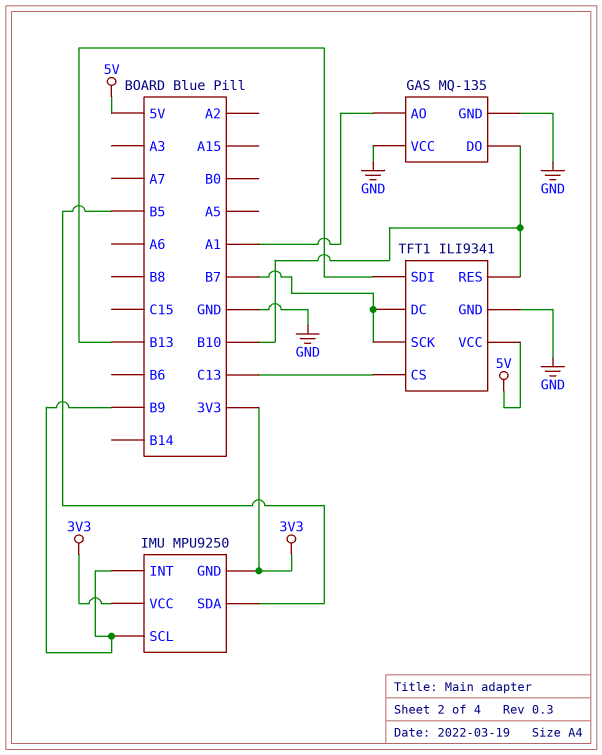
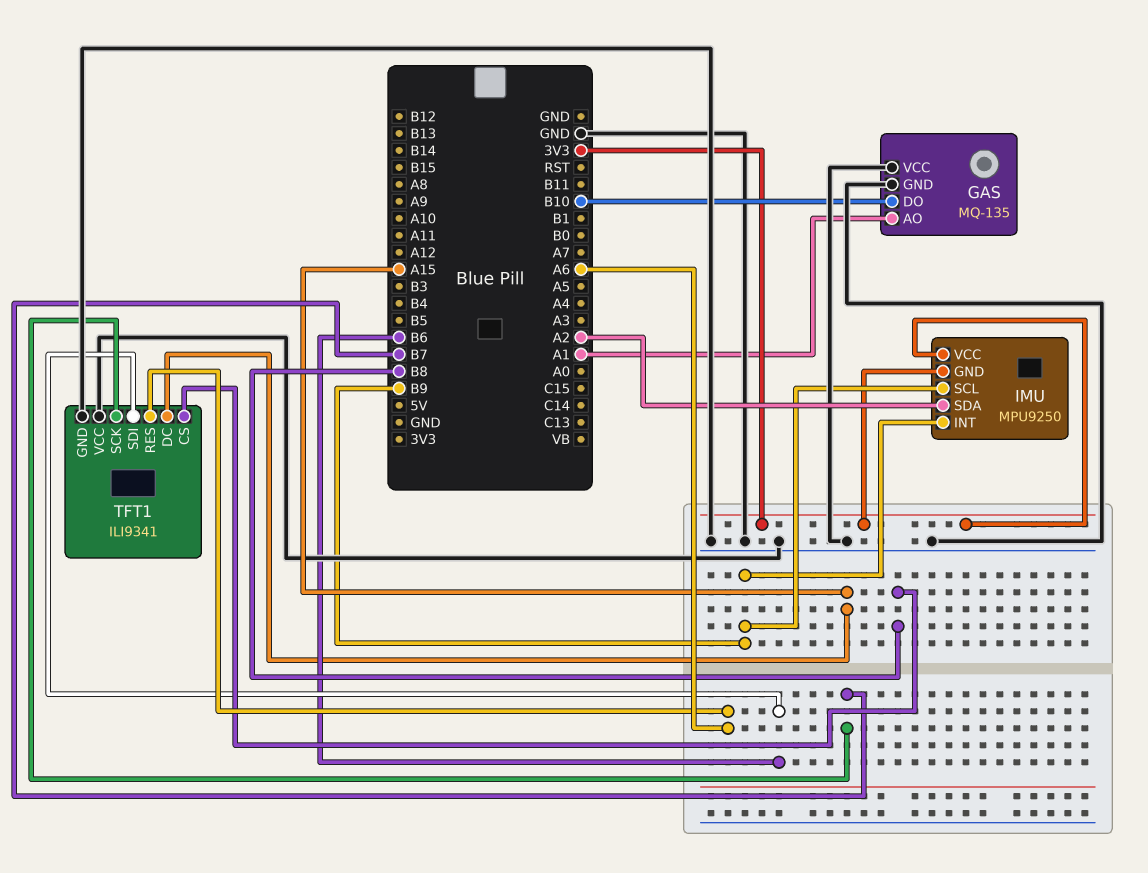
IMU pin SDA: B5 -> A2
TFT1 pin CS: C13 -> B8
TFT1 pin DC: B7 -> A15
TFT1 pin RES: B10 -> A6
TFT1 pin SDI: B13 -> B6
TFT1 pin VCC: 5V -> GND

